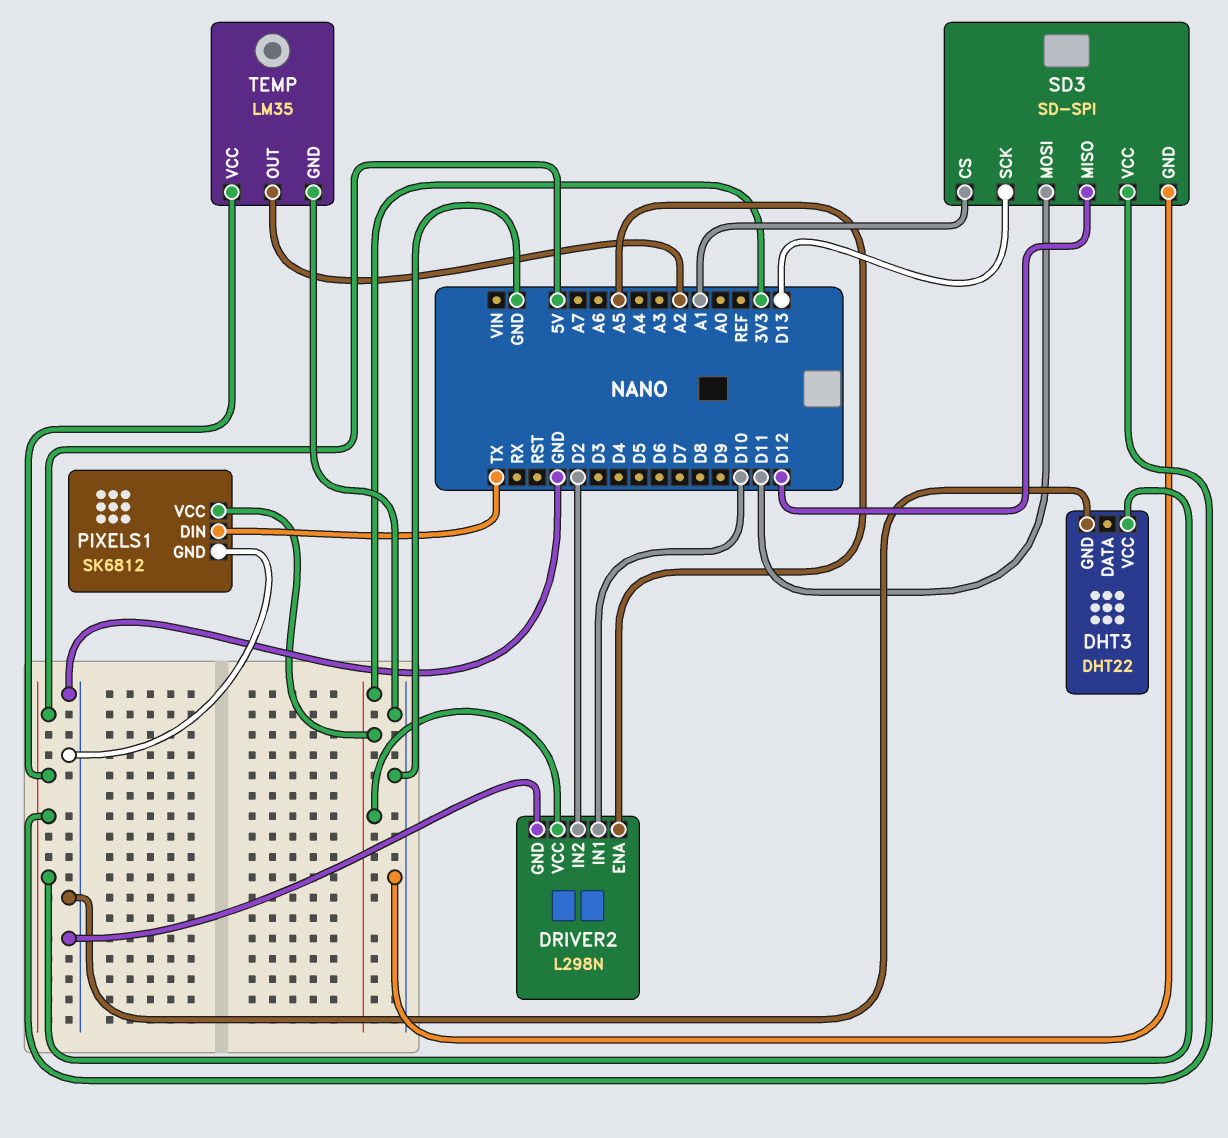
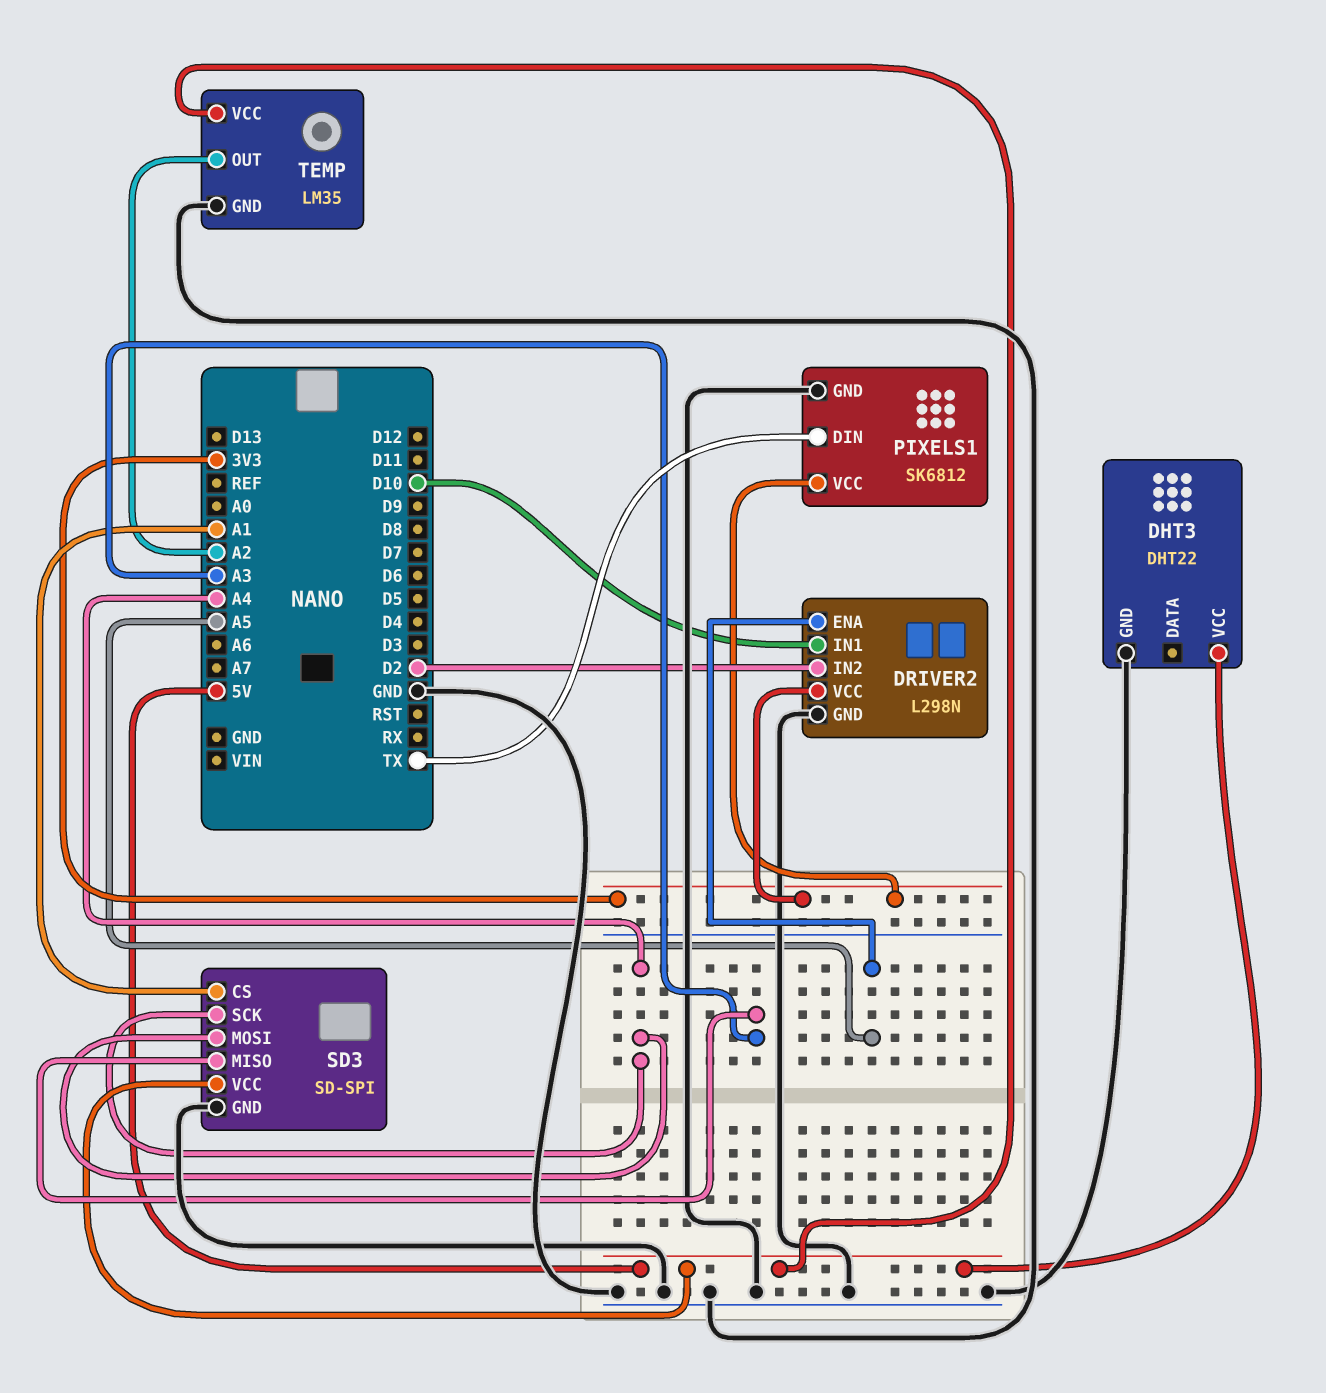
SD3 pin MISO: D12 -> A3
SD3 pin MOSI: D11 -> A4
SD3 pin SCK: D13 -> A4

